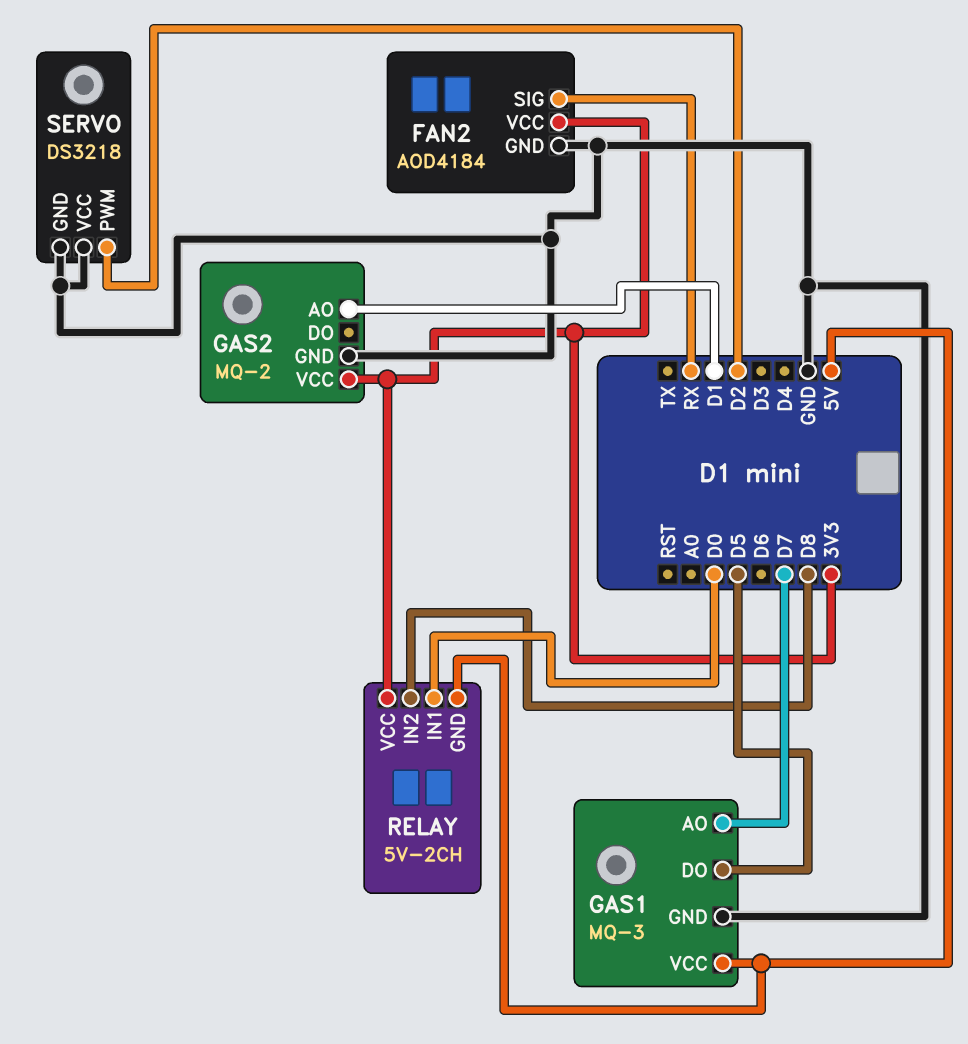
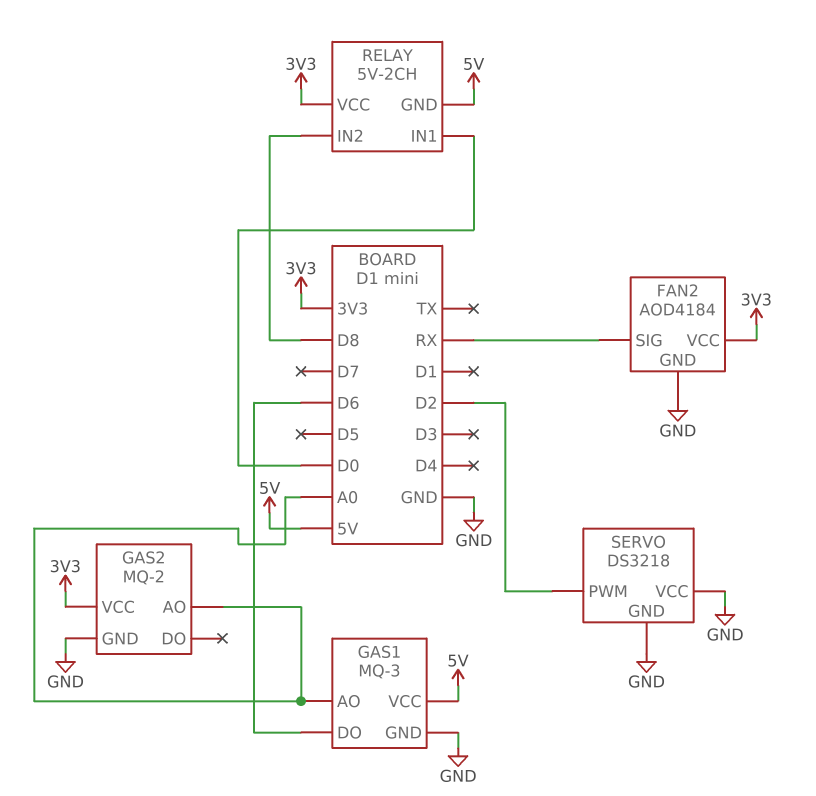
GAS1 pin AO: D7 -> A0
GAS1 pin DO: D5 -> D6
GAS2 pin AO: D1 -> A0

